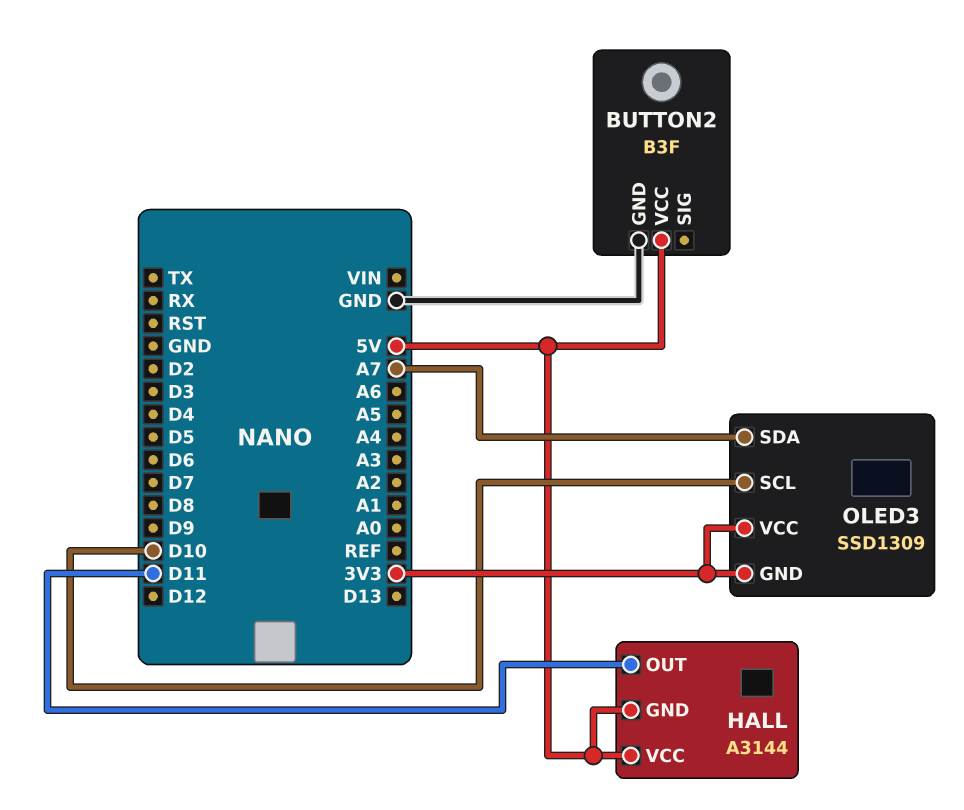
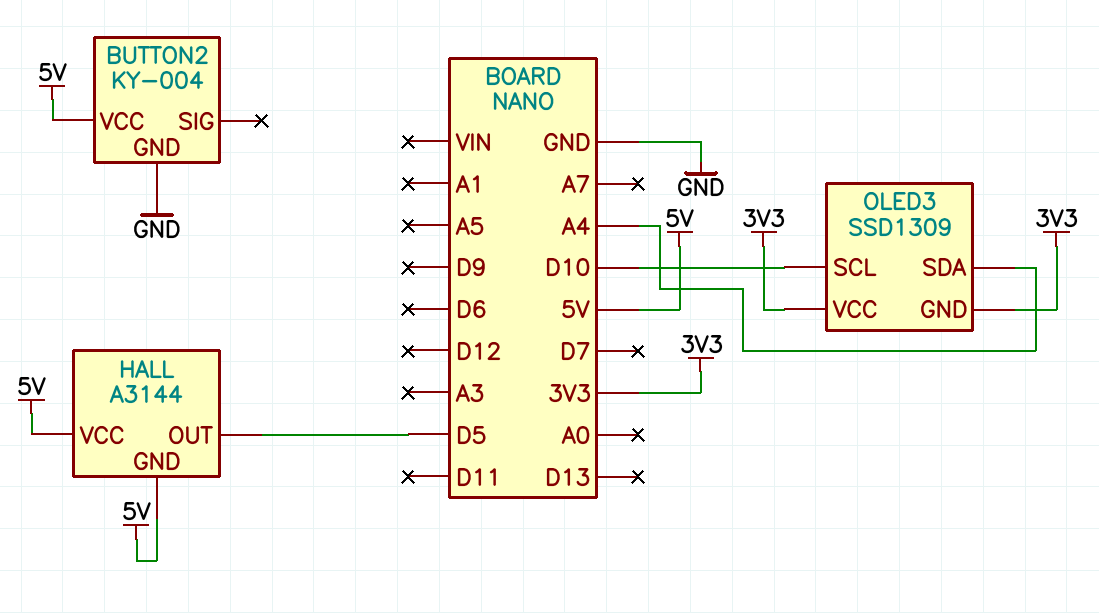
BUTTON2: B3F -> KY-004
HALL pin OUT: D11 -> D5
OLED3 pin SDA: A7 -> A4

